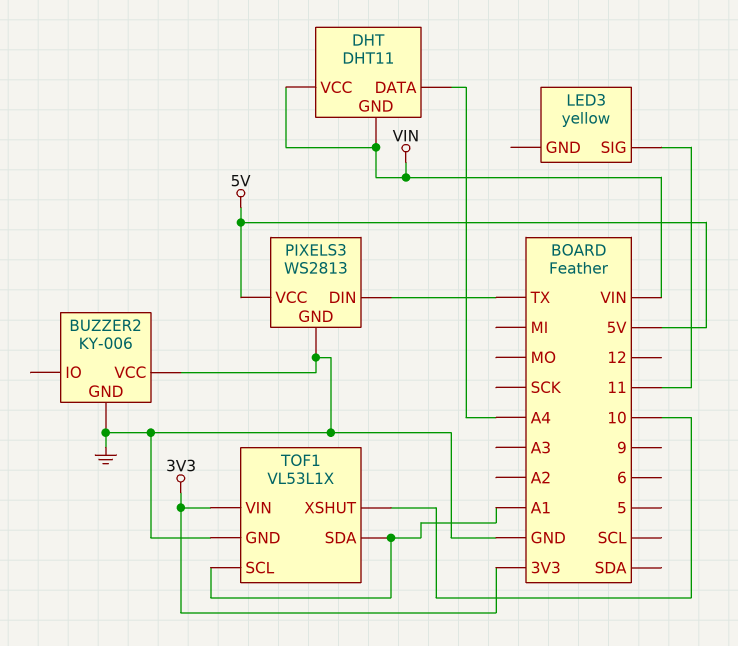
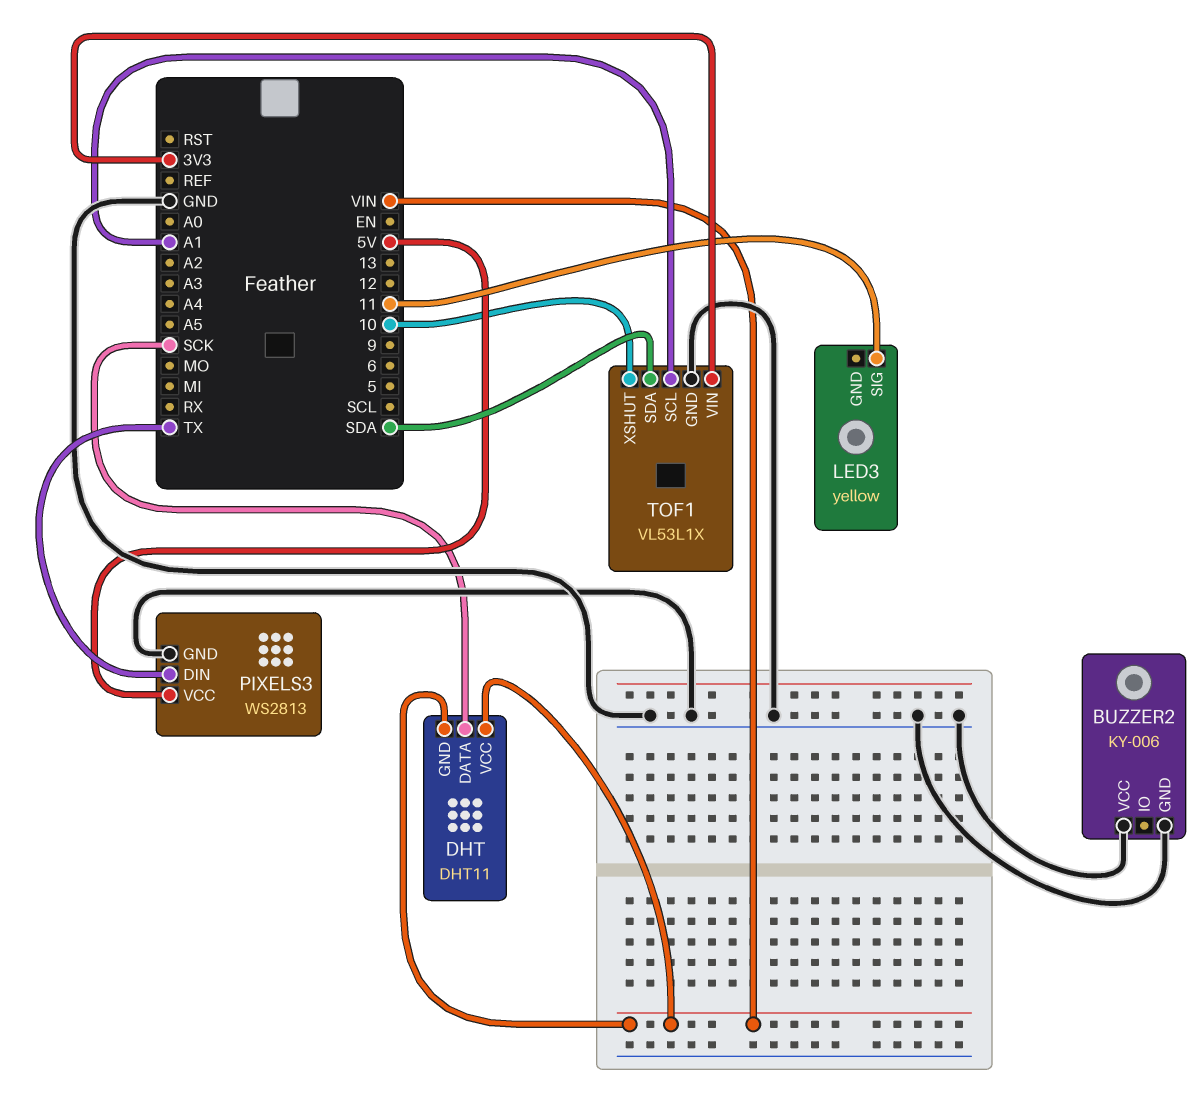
DHT pin DATA: A4 -> SCK
TOF1 pin SDA: A1 -> SDA

